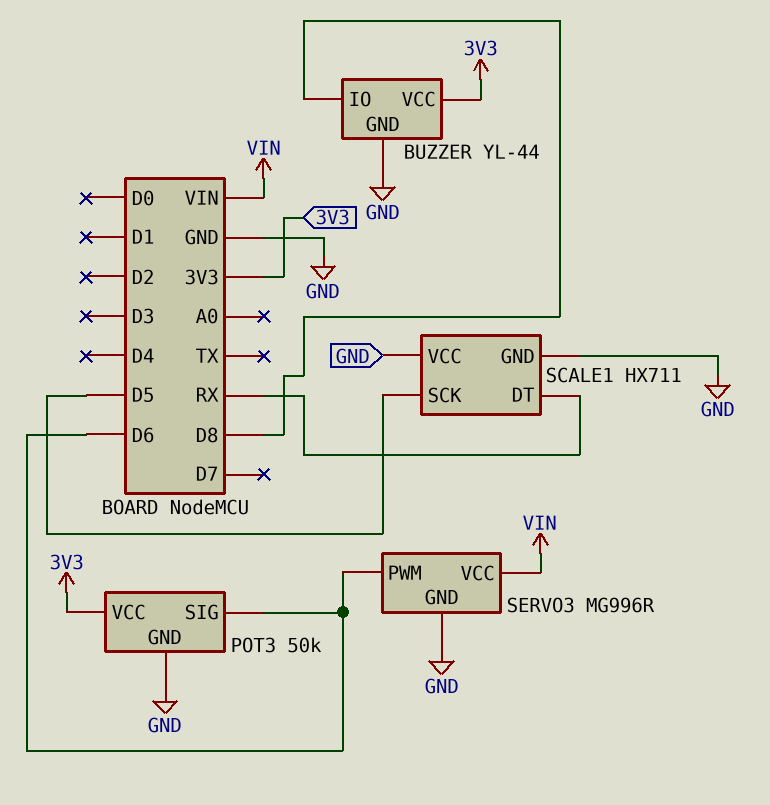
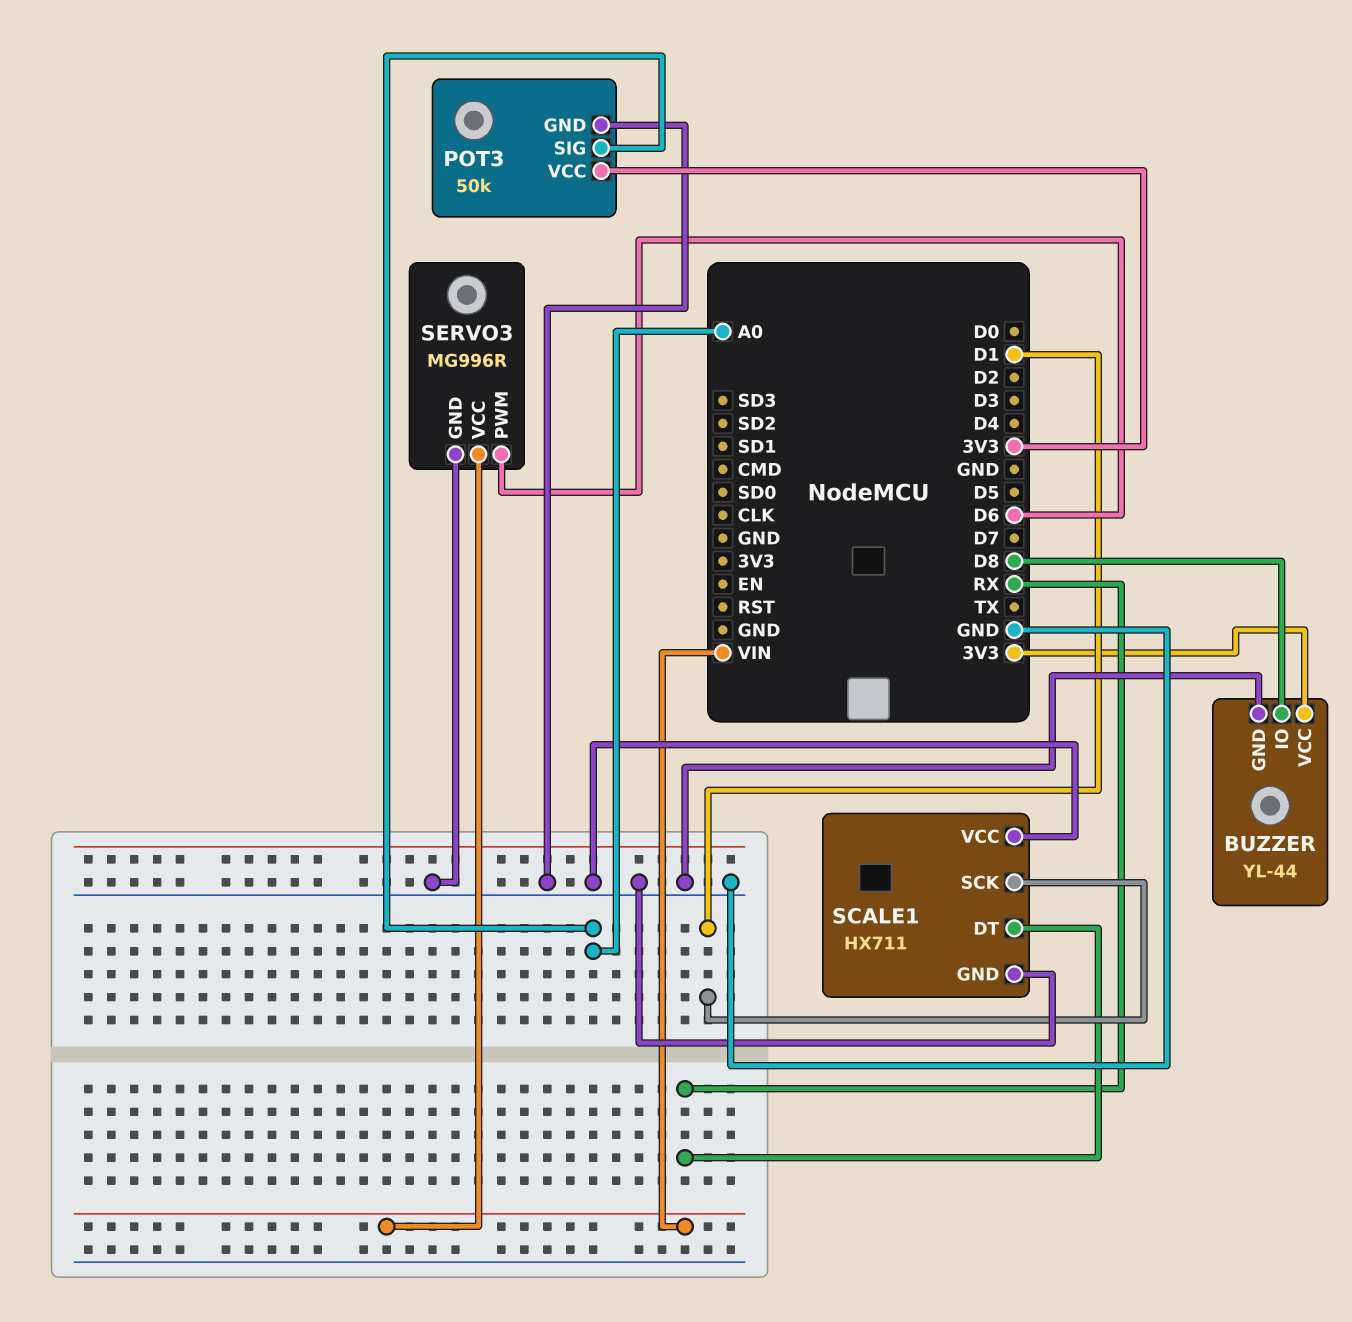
POT3 pin SIG: D6 -> A0
SCALE1 pin SCK: D5 -> D1

